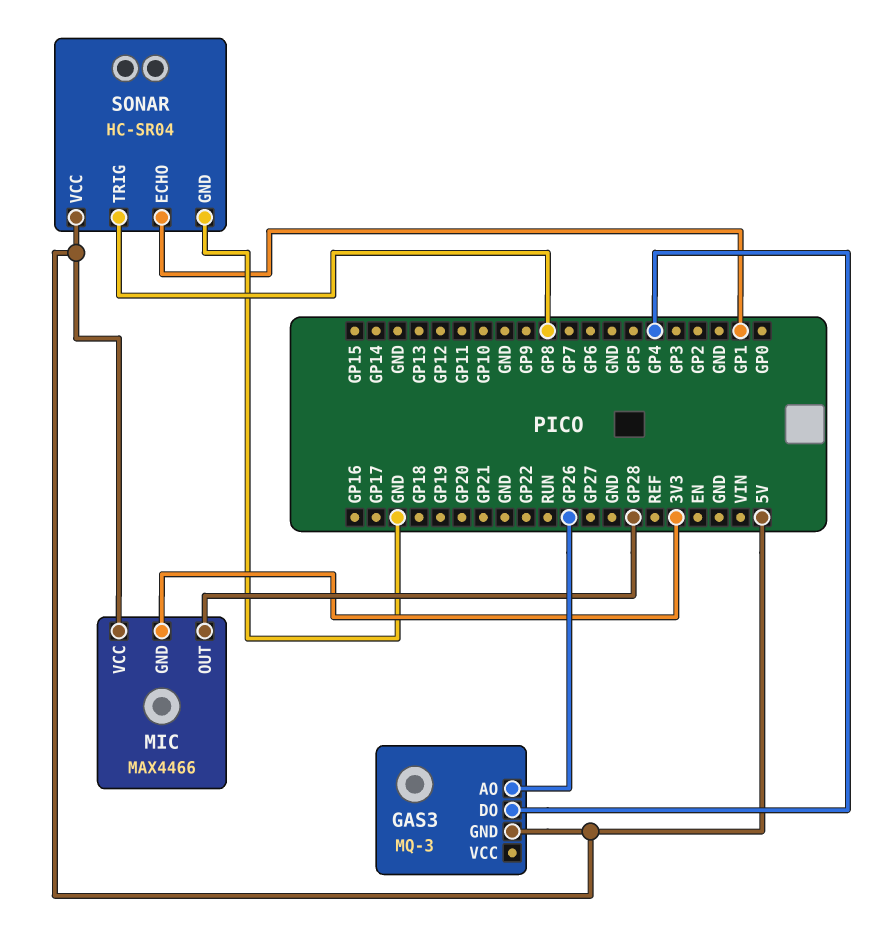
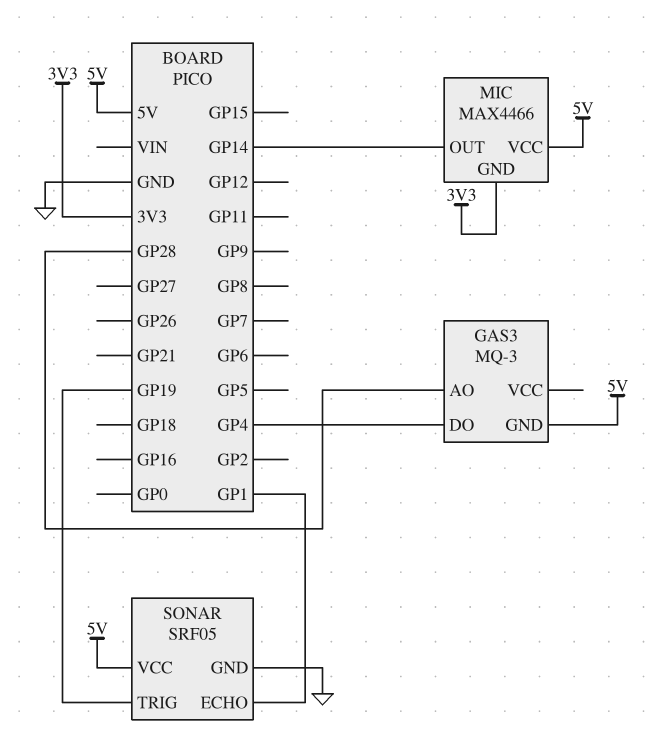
GAS3 pin AO: GP26 -> GP28
MIC pin OUT: GP28 -> GP14
SONAR: HC-SR04 -> SRF05
SONAR pin TRIG: GP8 -> GP19

